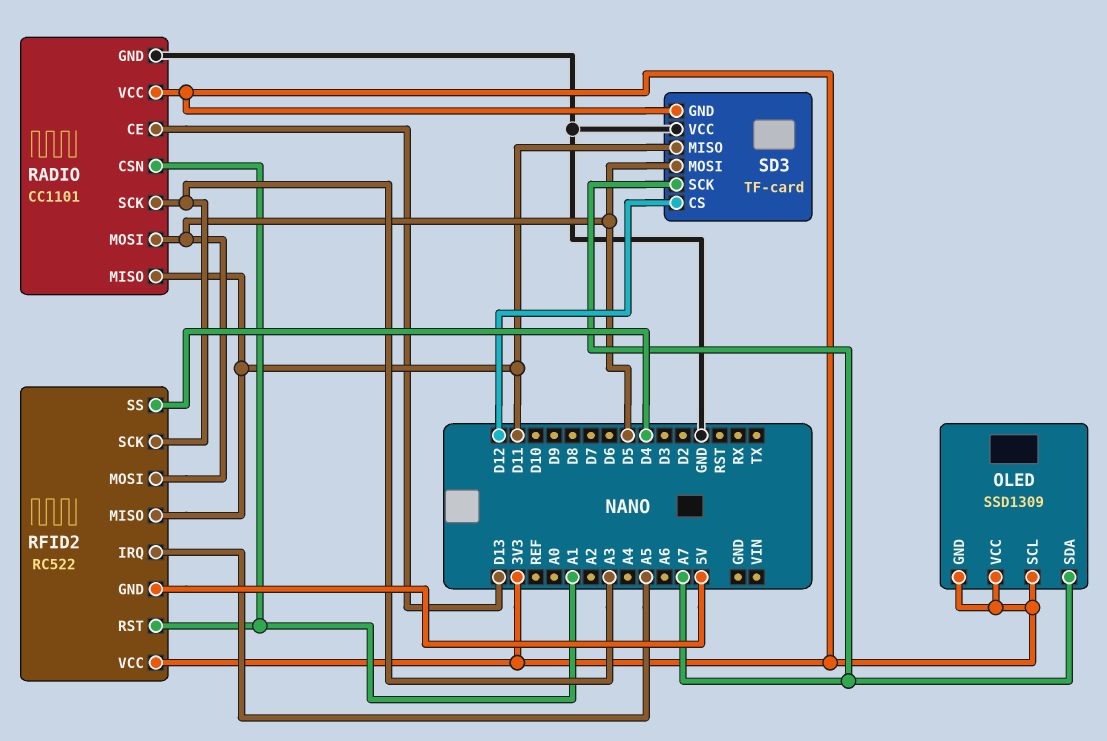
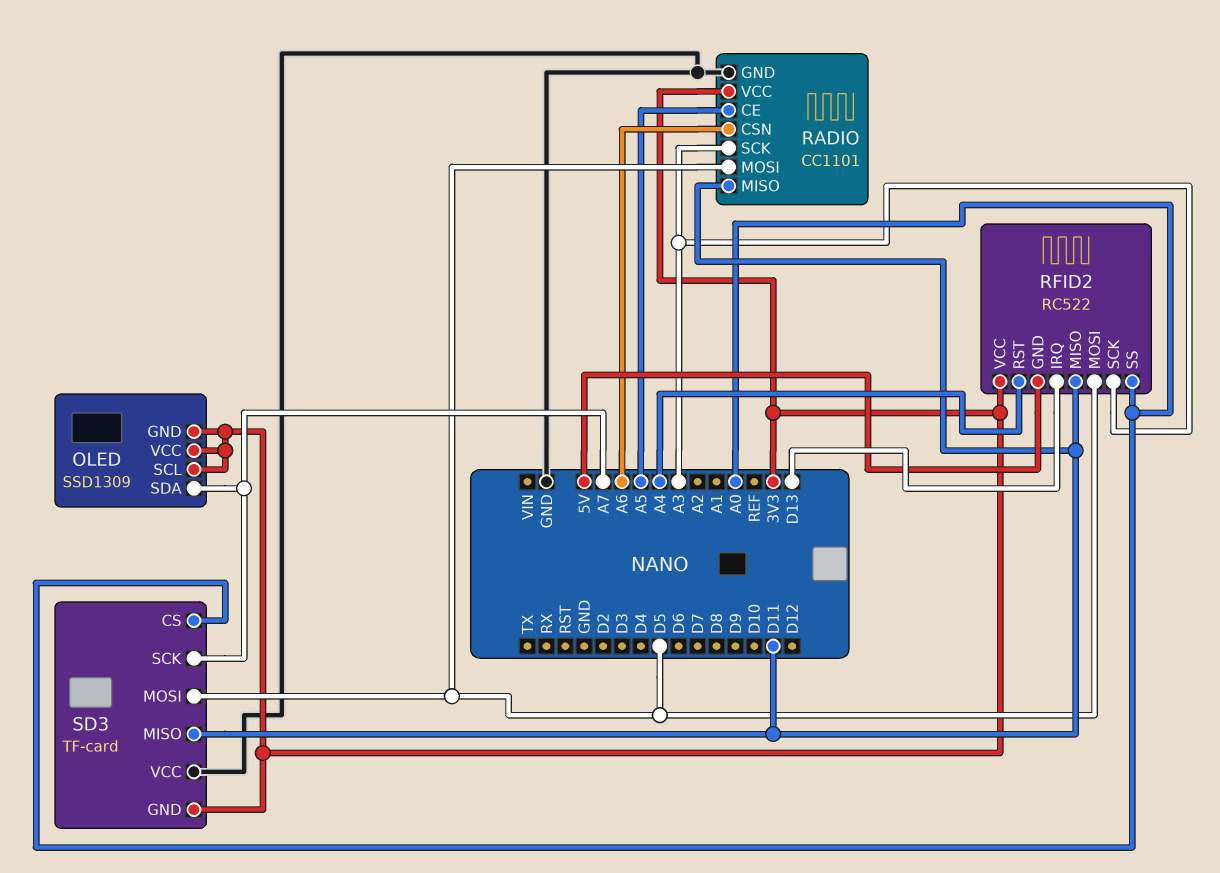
RADIO pin CE: D13 -> A5
RADIO pin CSN: A1 -> A6
RFID2 pin IRQ: A5 -> D13
RFID2 pin RST: A1 -> A4
RFID2 pin SS: D4 -> A0
SD3 pin CS: D12 -> A0

